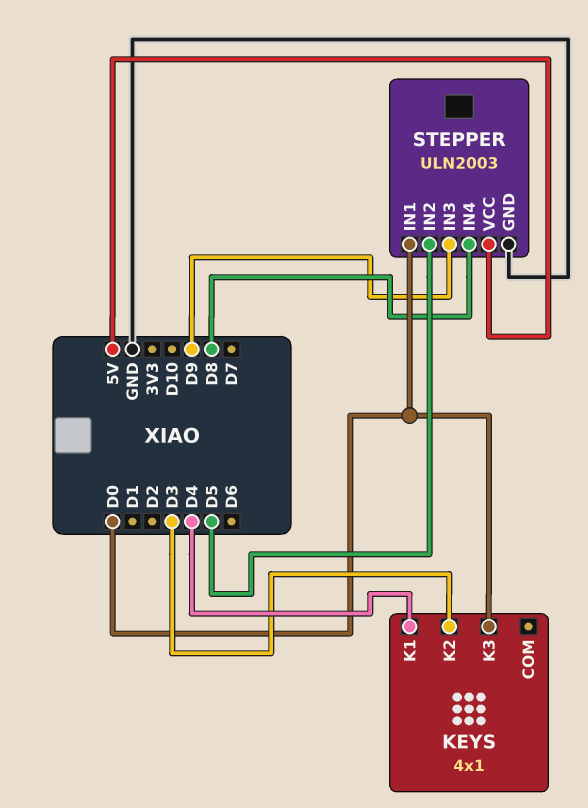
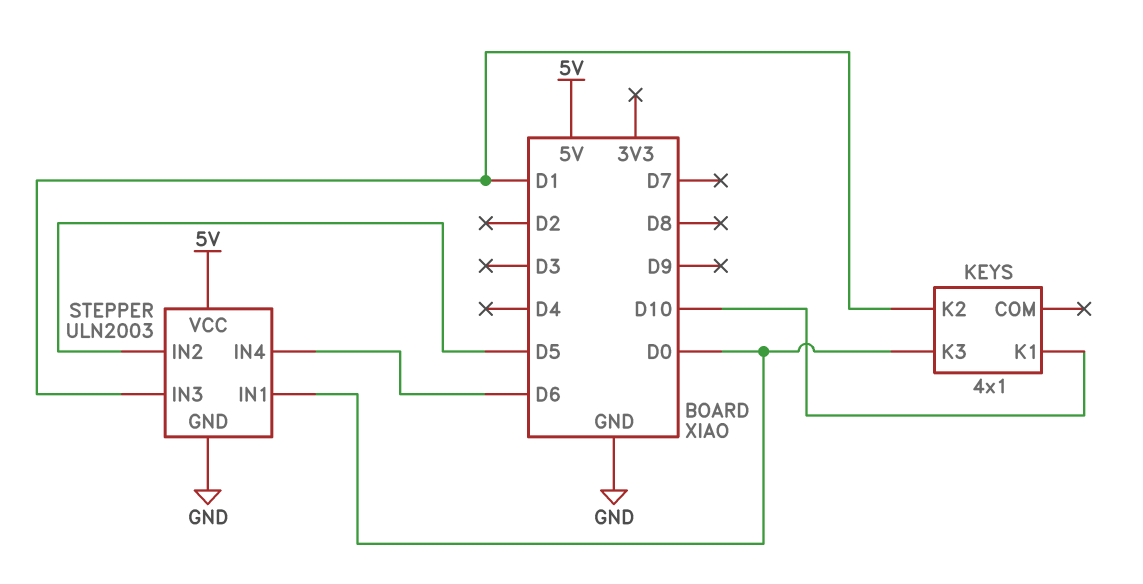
KEYS pin K1: D4 -> D10
KEYS pin K2: D3 -> D1
STEPPER pin IN3: D9 -> D1
STEPPER pin IN4: D8 -> D6

